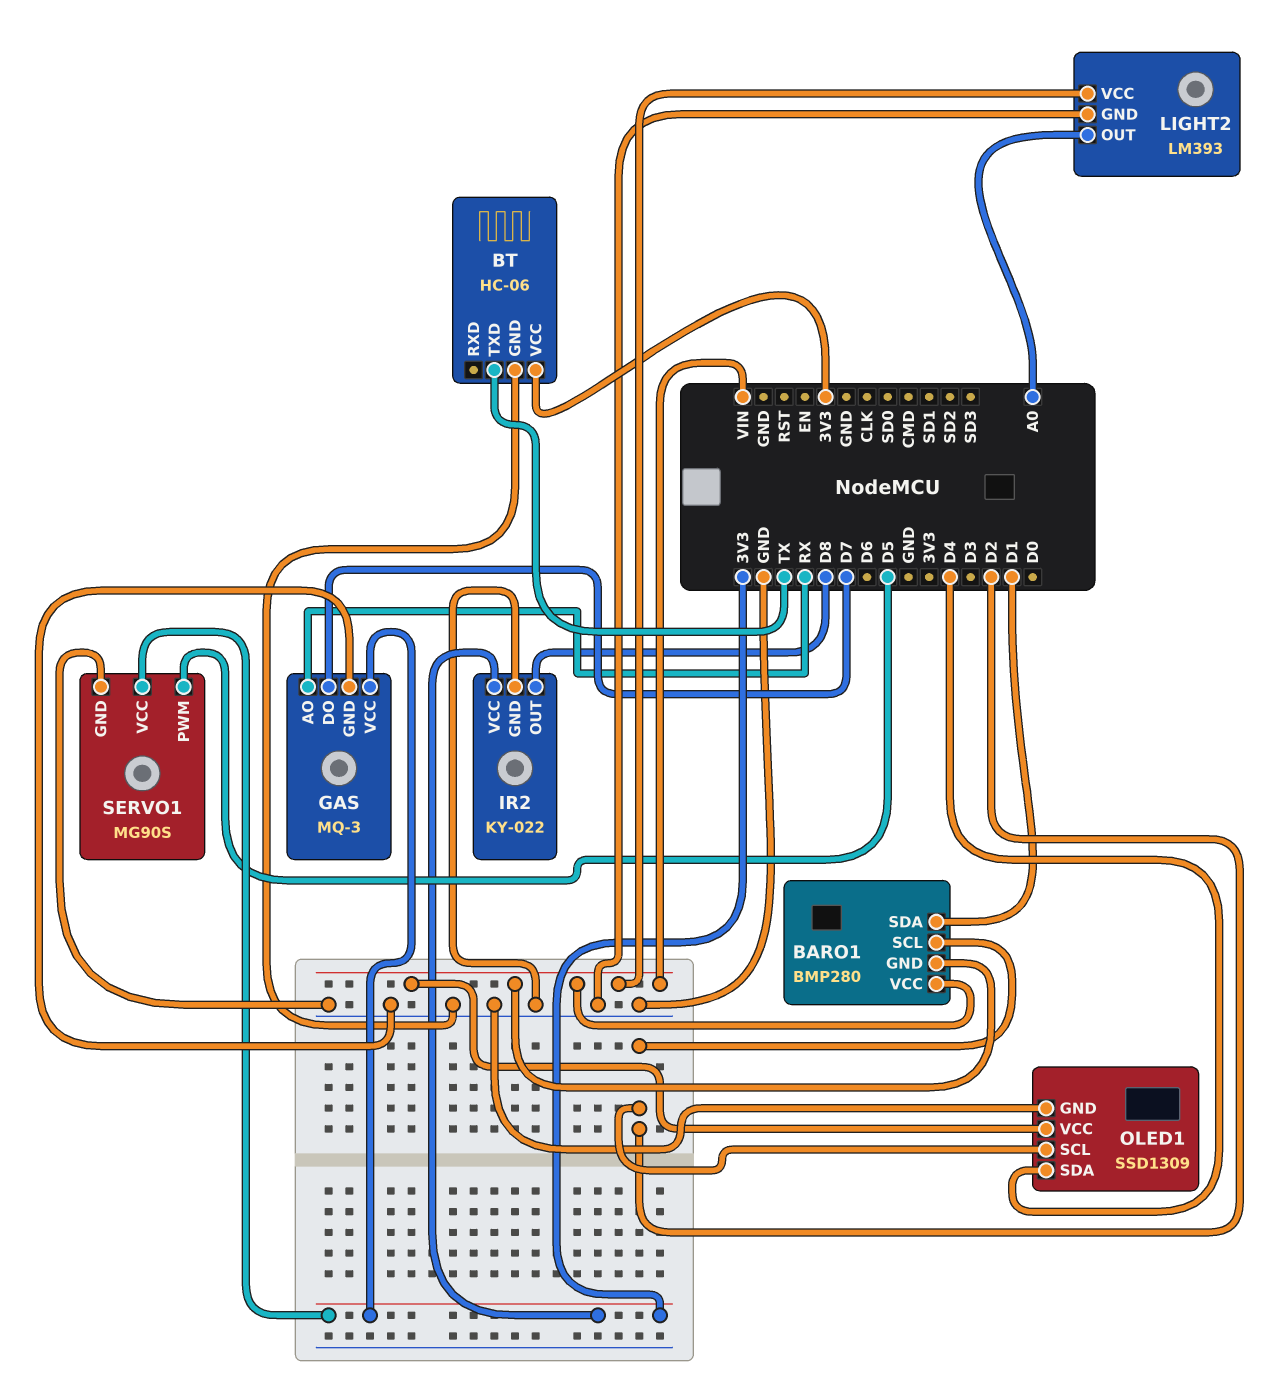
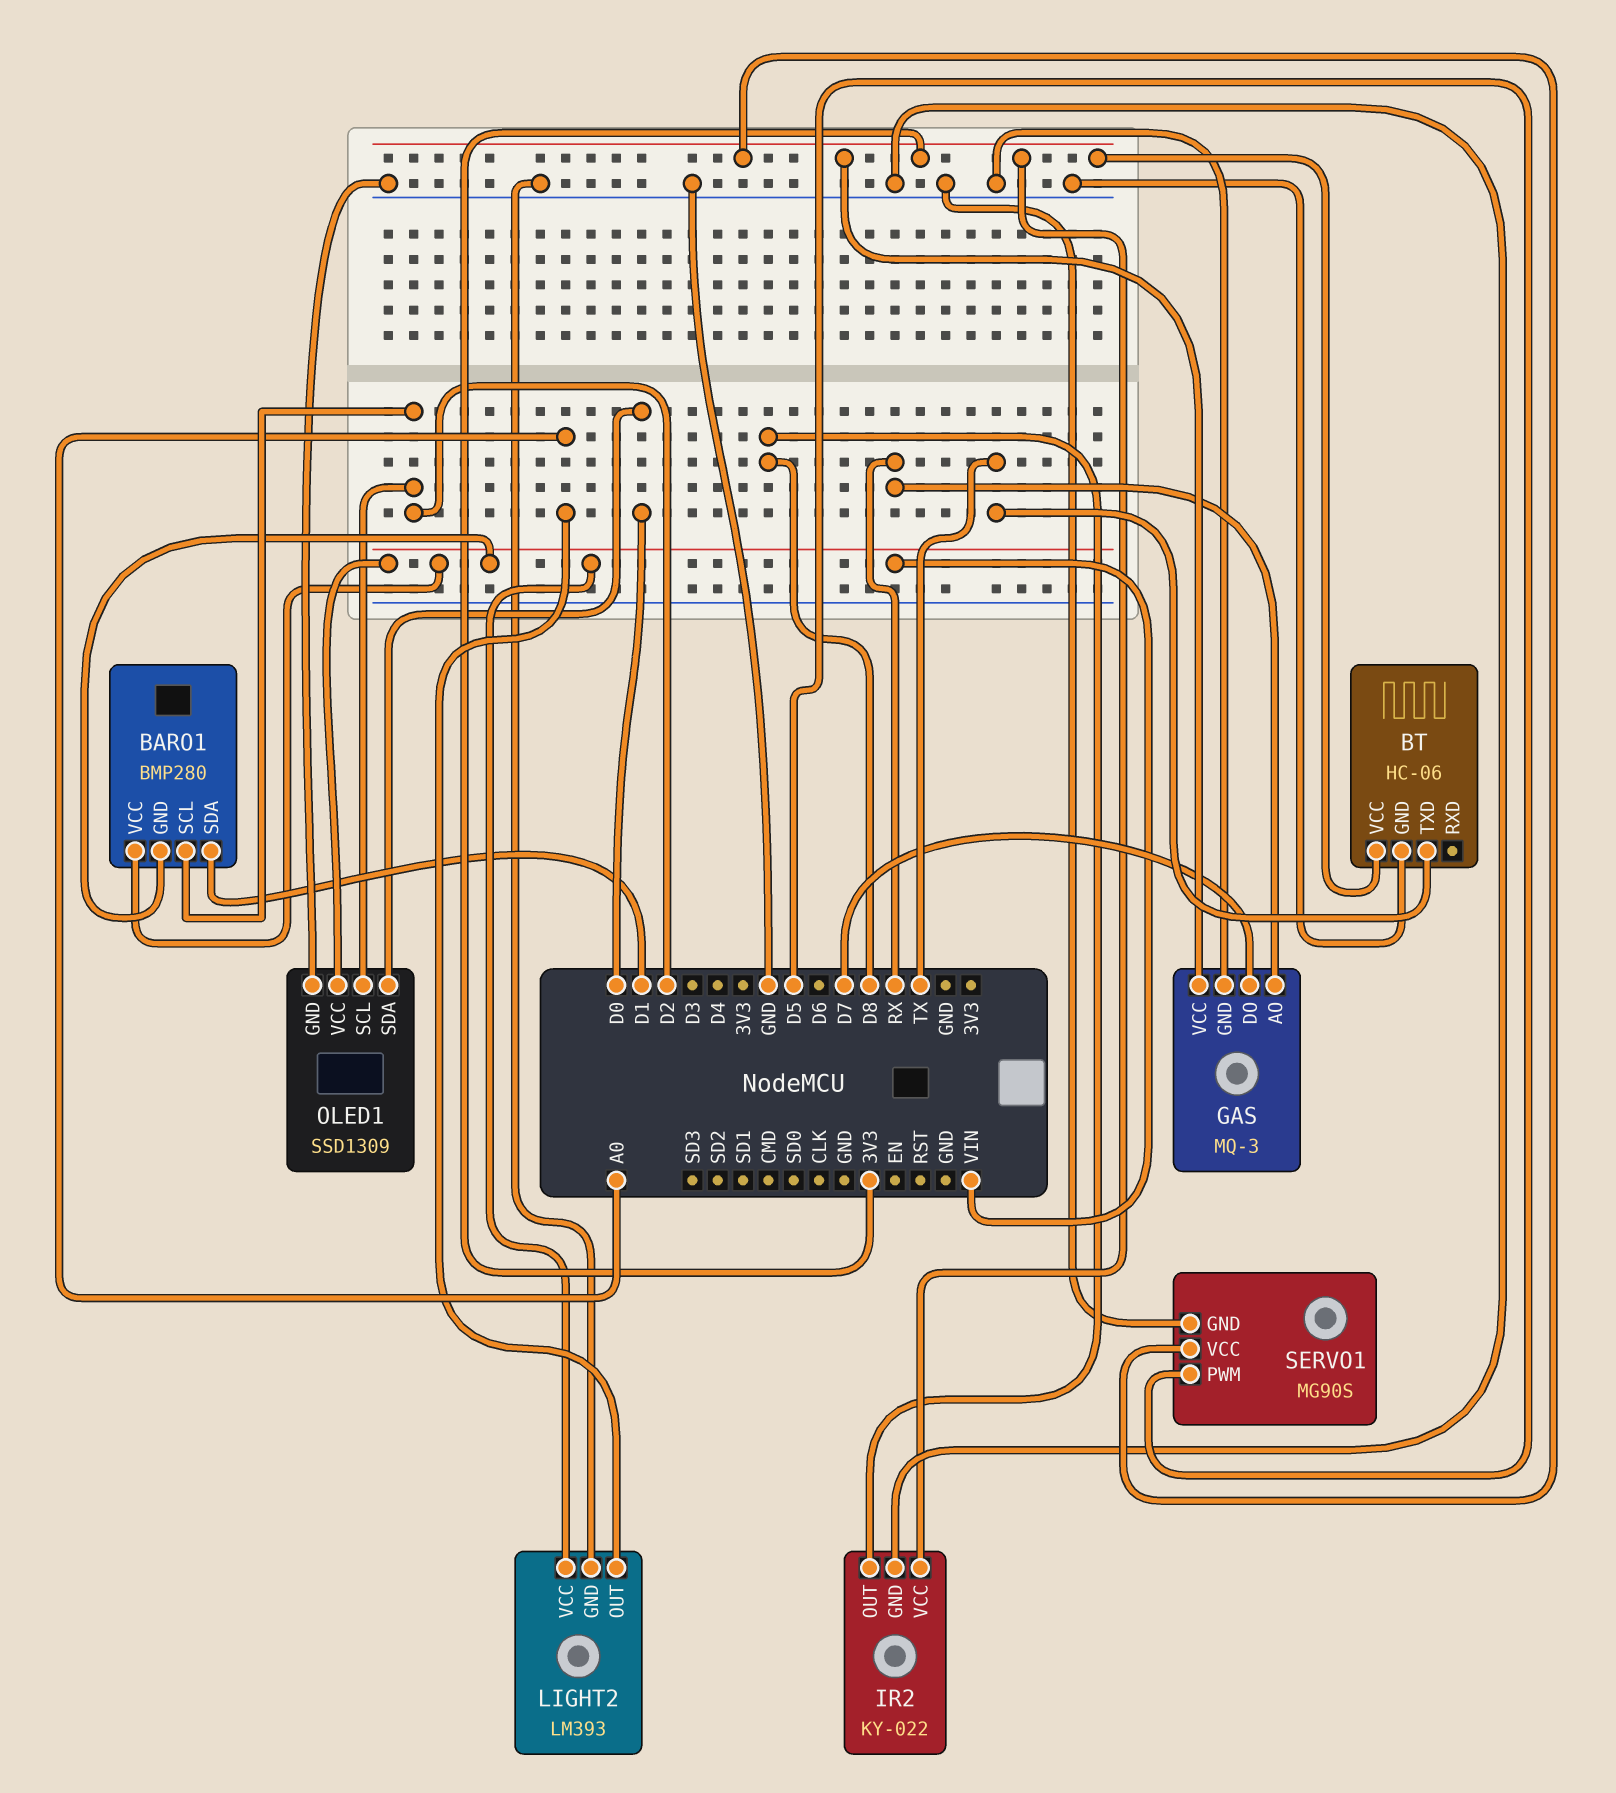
OLED1 pin SDA: D4 -> D0

